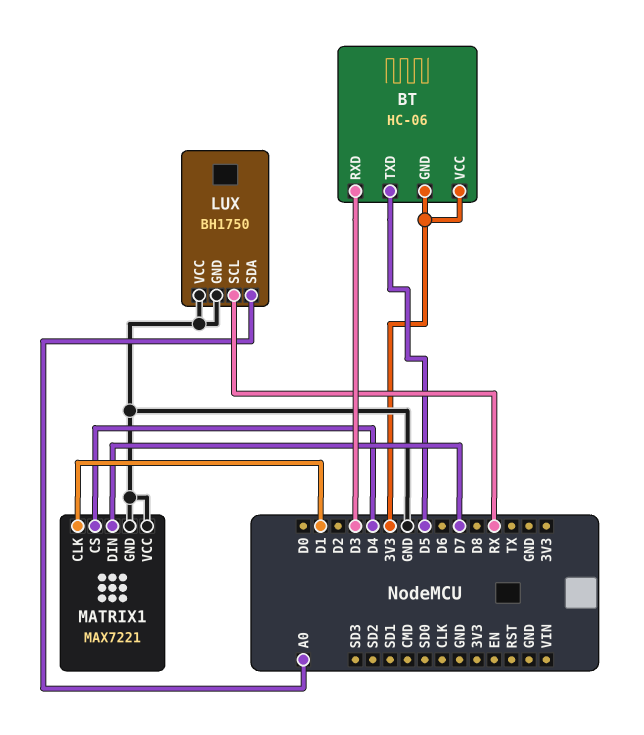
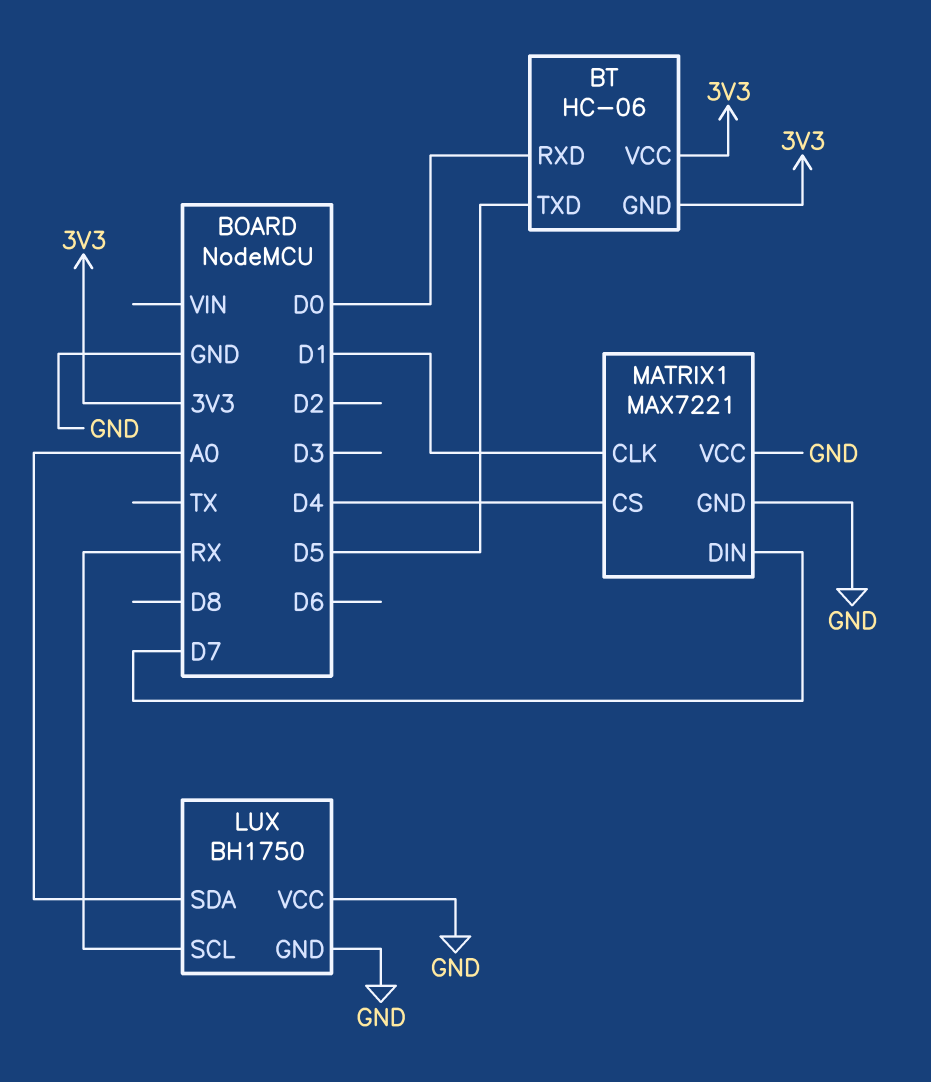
BT pin RXD: D3 -> D0

